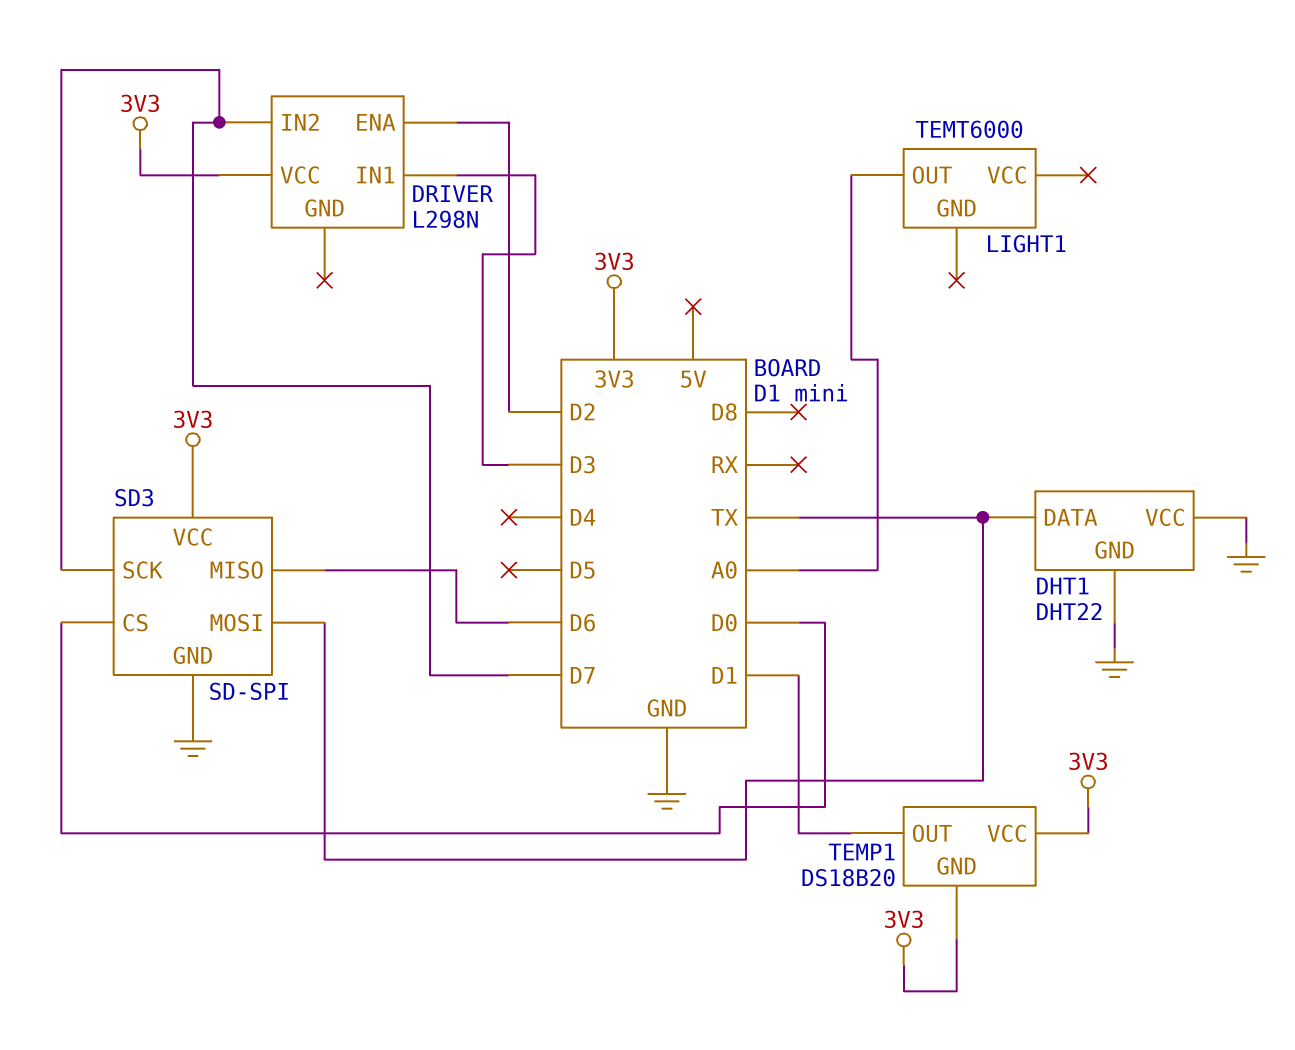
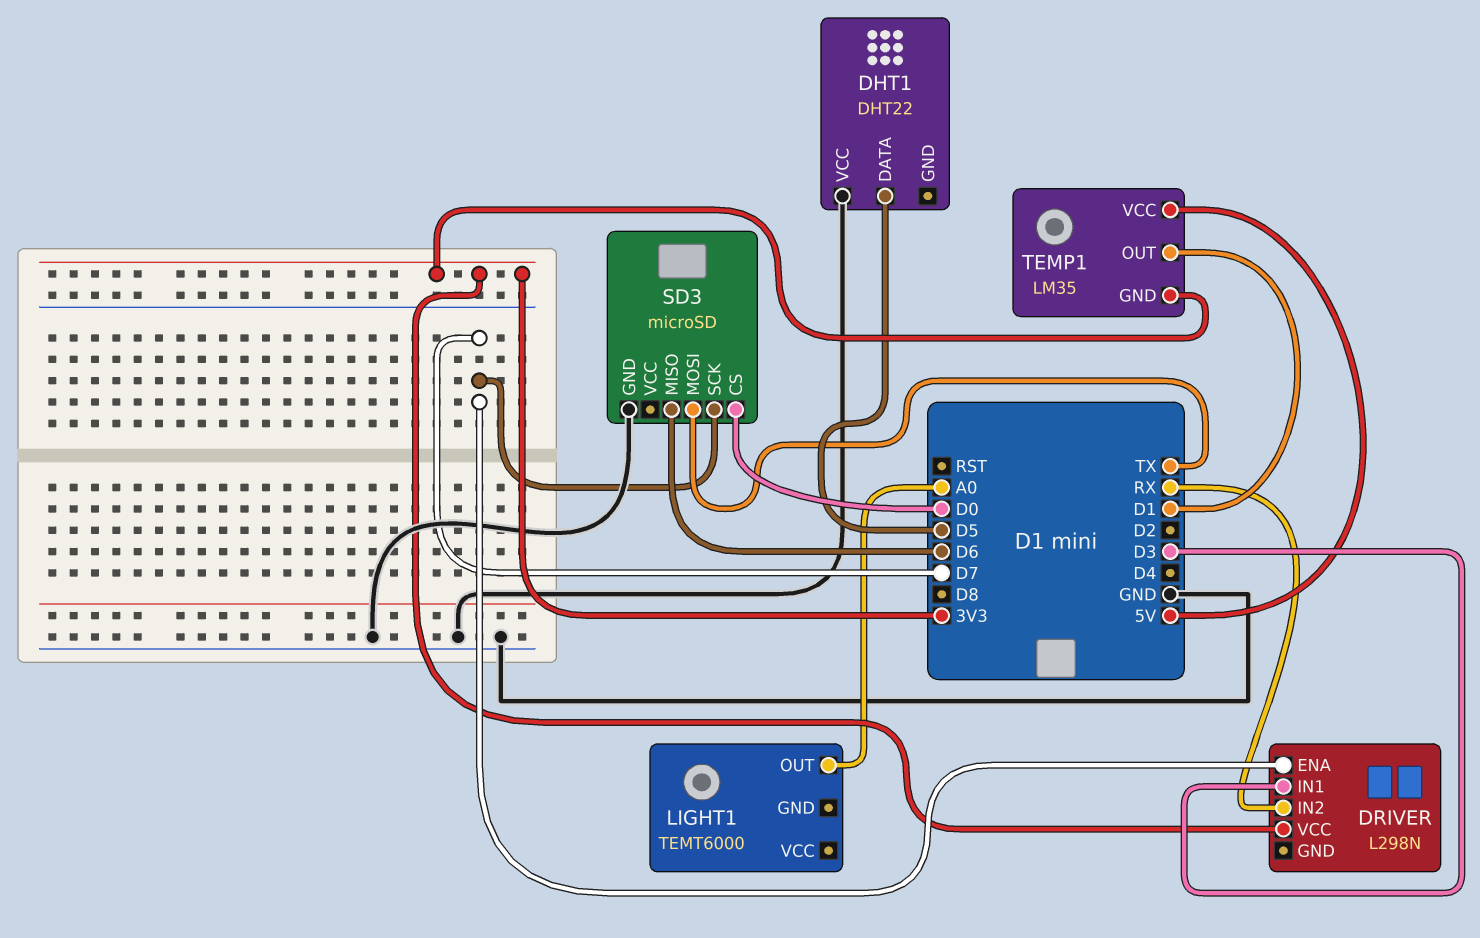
DHT1 pin DATA: TX -> D5
DHT1 pin GND: GND -> none
DRIVER pin ENA: D2 -> D7
DRIVER pin IN2: D7 -> RX
SD3: SD-SPI -> microSD
SD3 pin VCC: 3V3 -> none
TEMP1: DS18B20 -> LM35
TEMP1 pin VCC: 3V3 -> 5V

